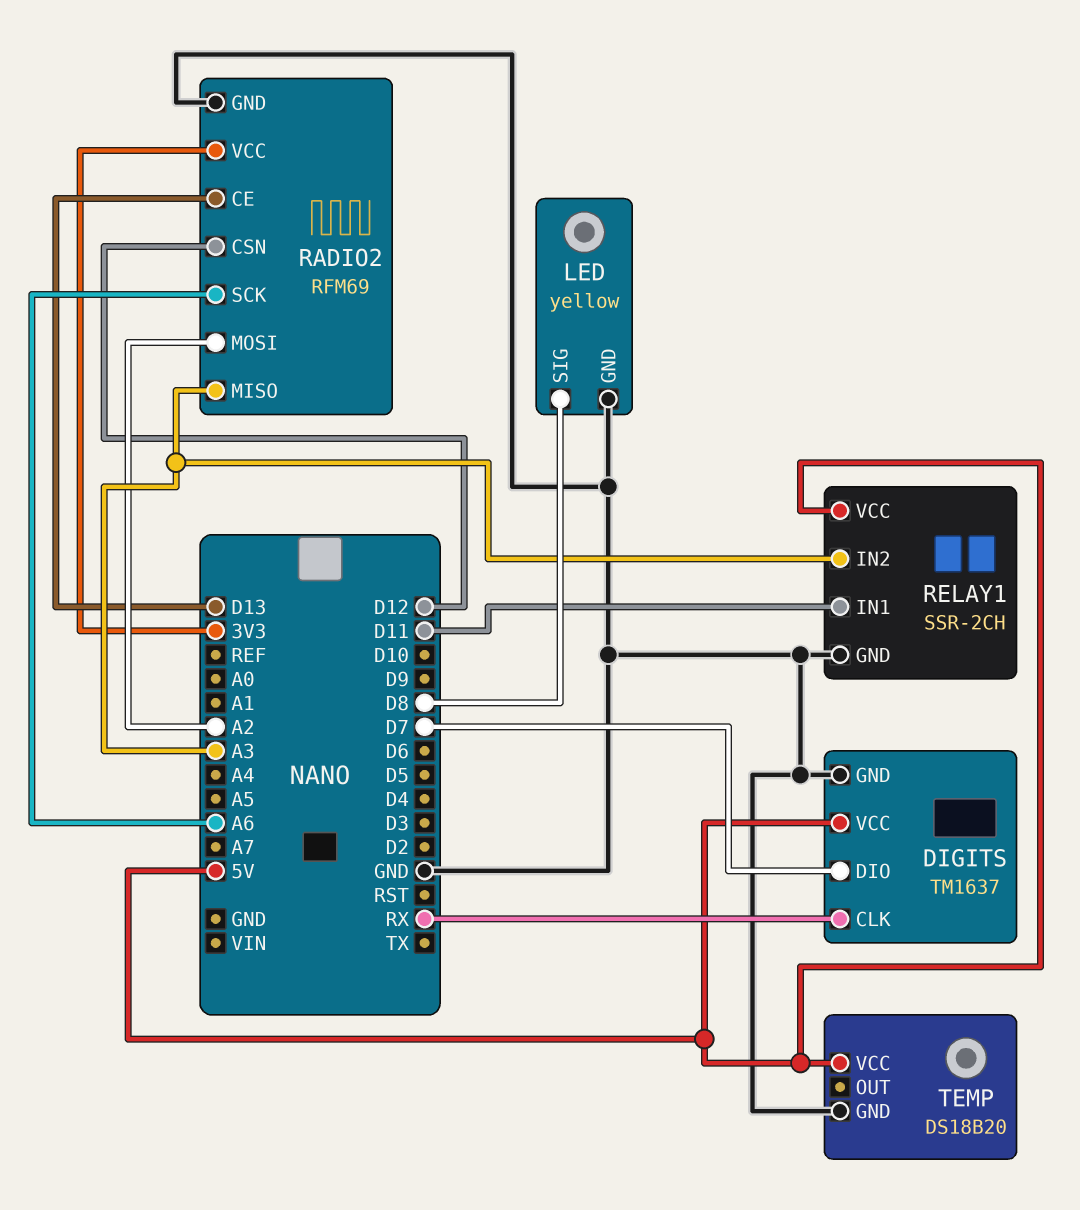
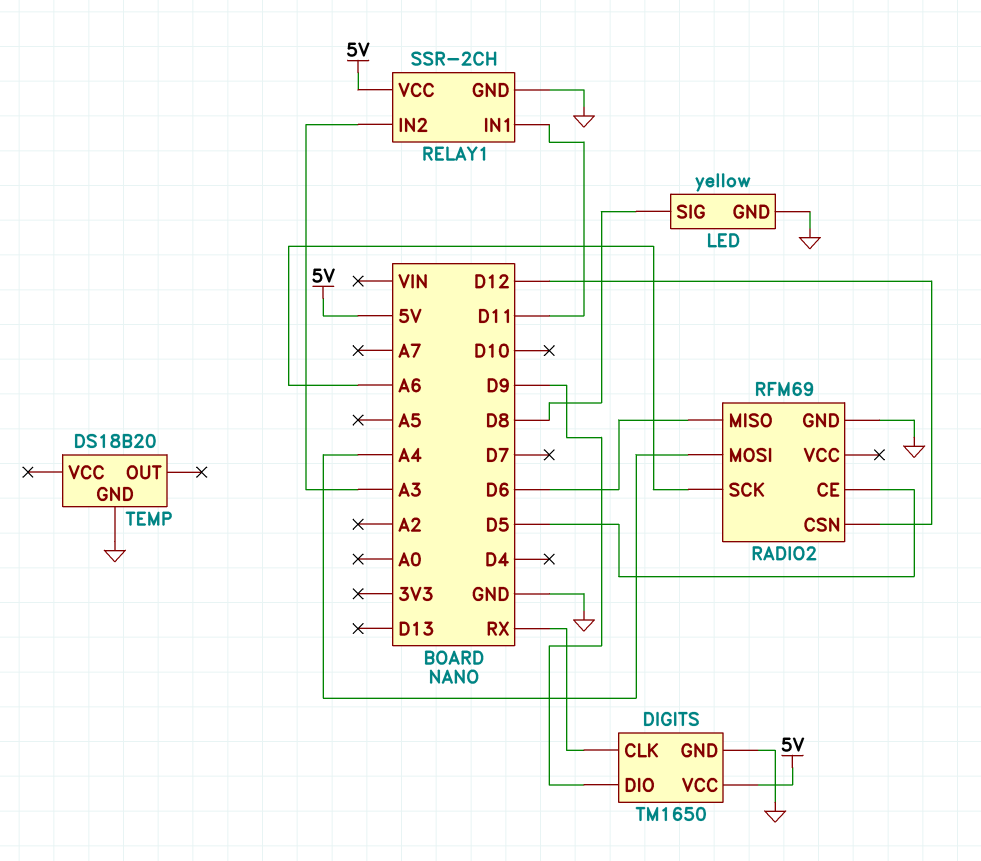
DIGITS: TM1637 -> TM1650
DIGITS pin DIO: D7 -> D9
RADIO2 pin CE: D13 -> D5
RADIO2 pin MISO: A3 -> D6
RADIO2 pin MOSI: A2 -> A4
RADIO2 pin VCC: 3V3 -> none
TEMP pin VCC: 5V -> none

